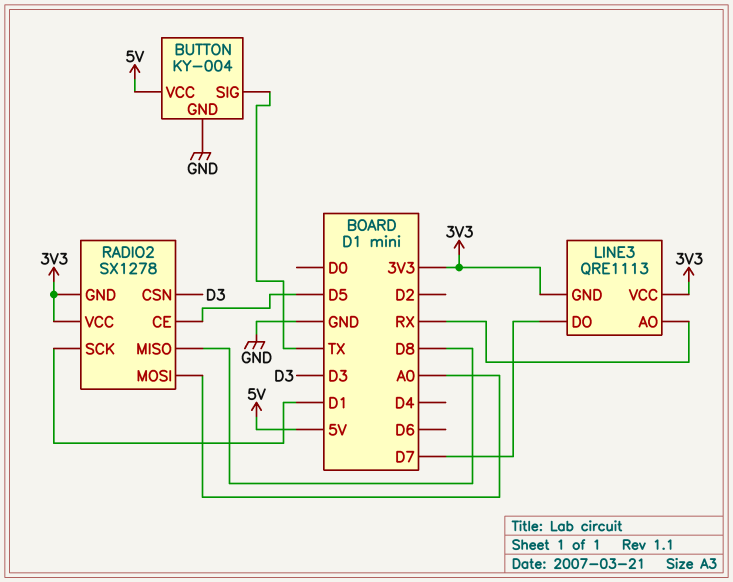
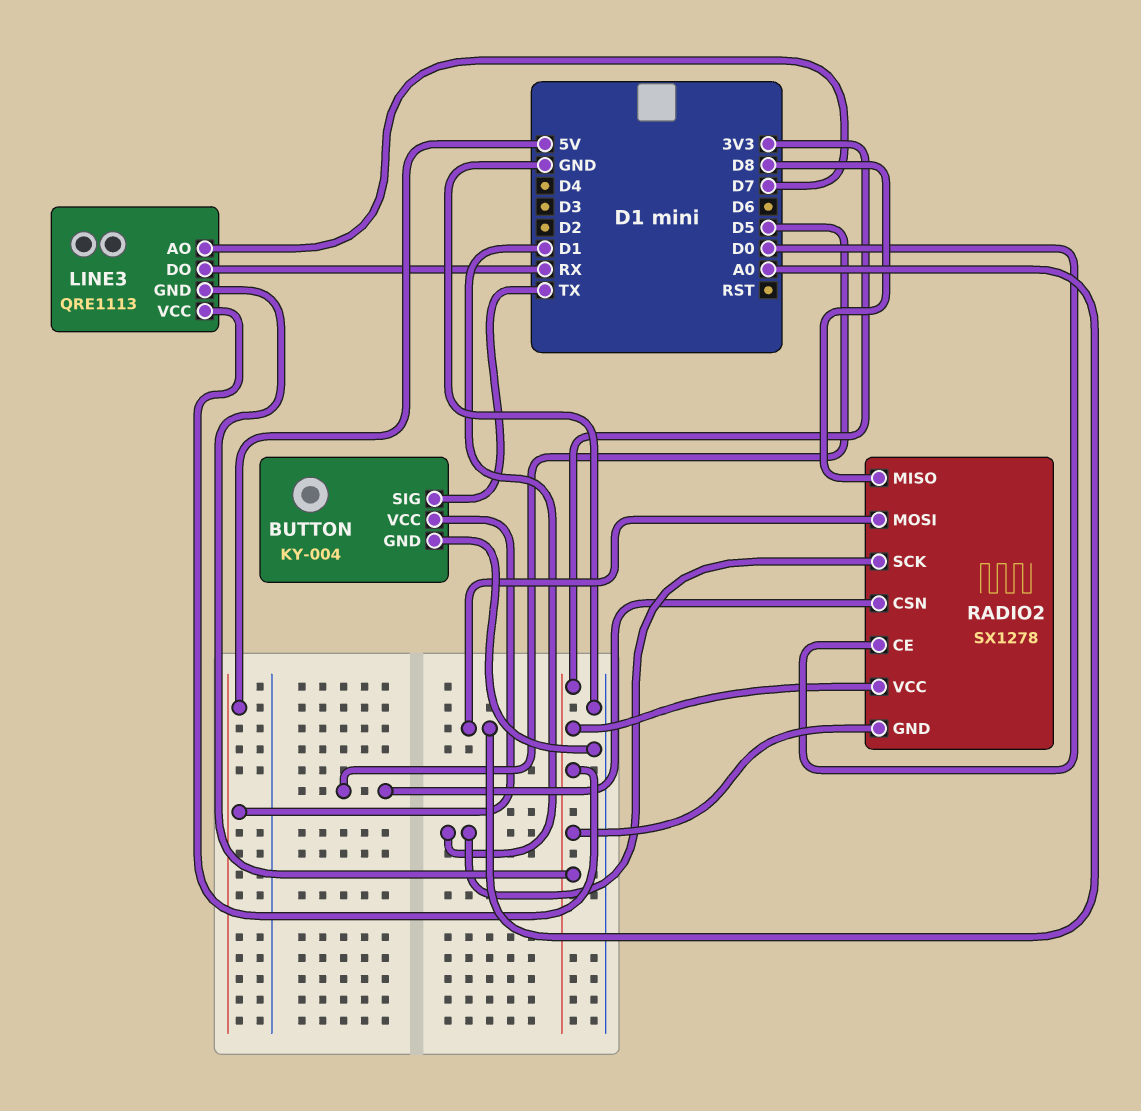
LINE3 pin AO: RX -> D7
LINE3 pin DO: D7 -> RX
RADIO2 pin CE: D5 -> D0
RADIO2 pin CSN: D3 -> D5

